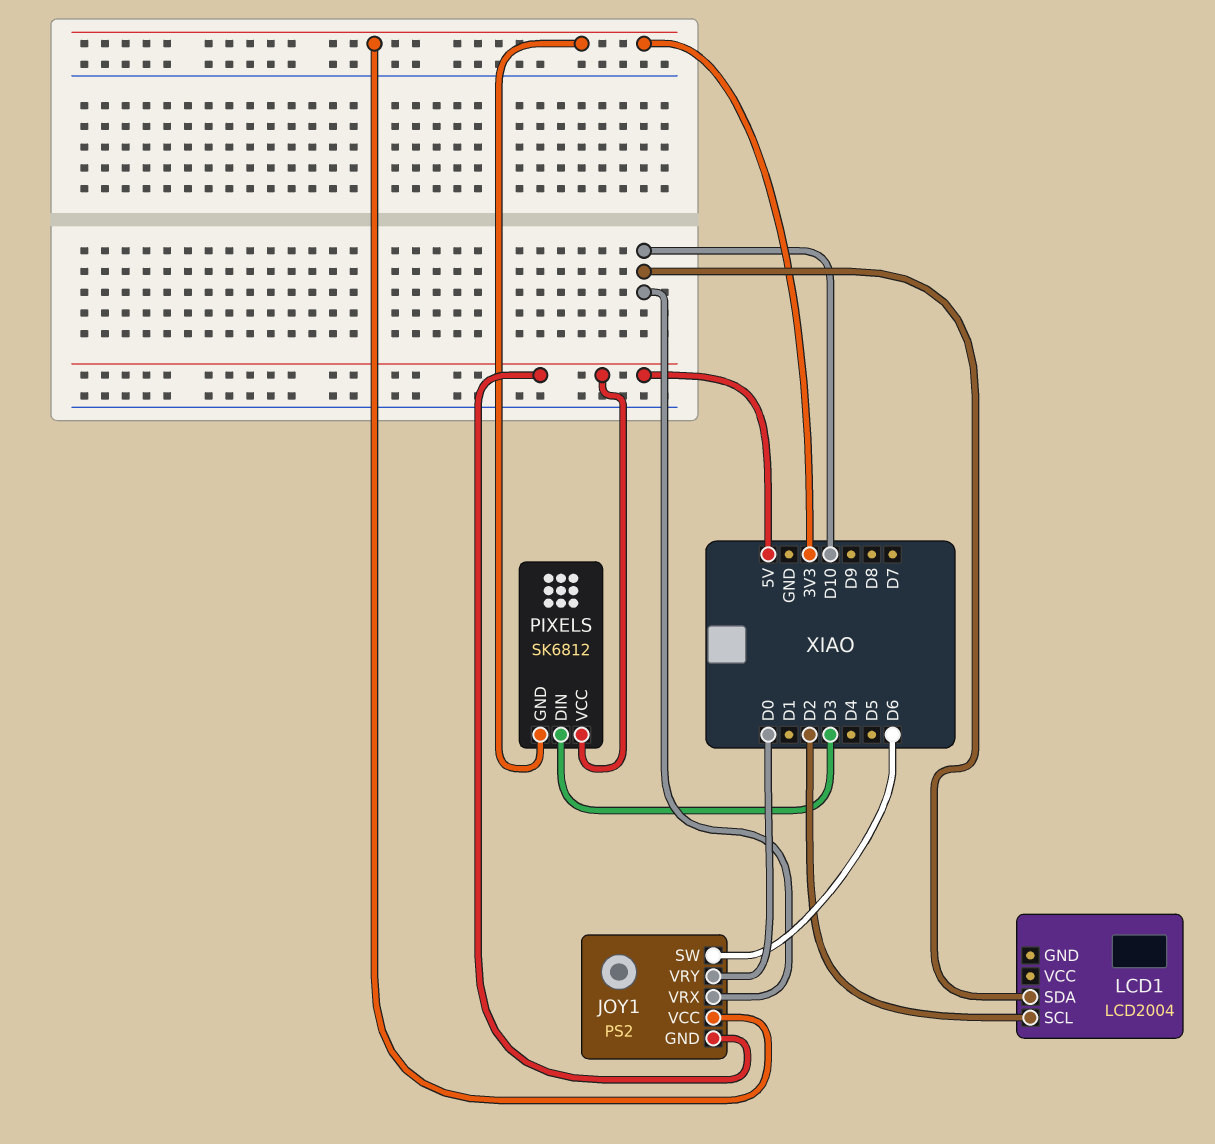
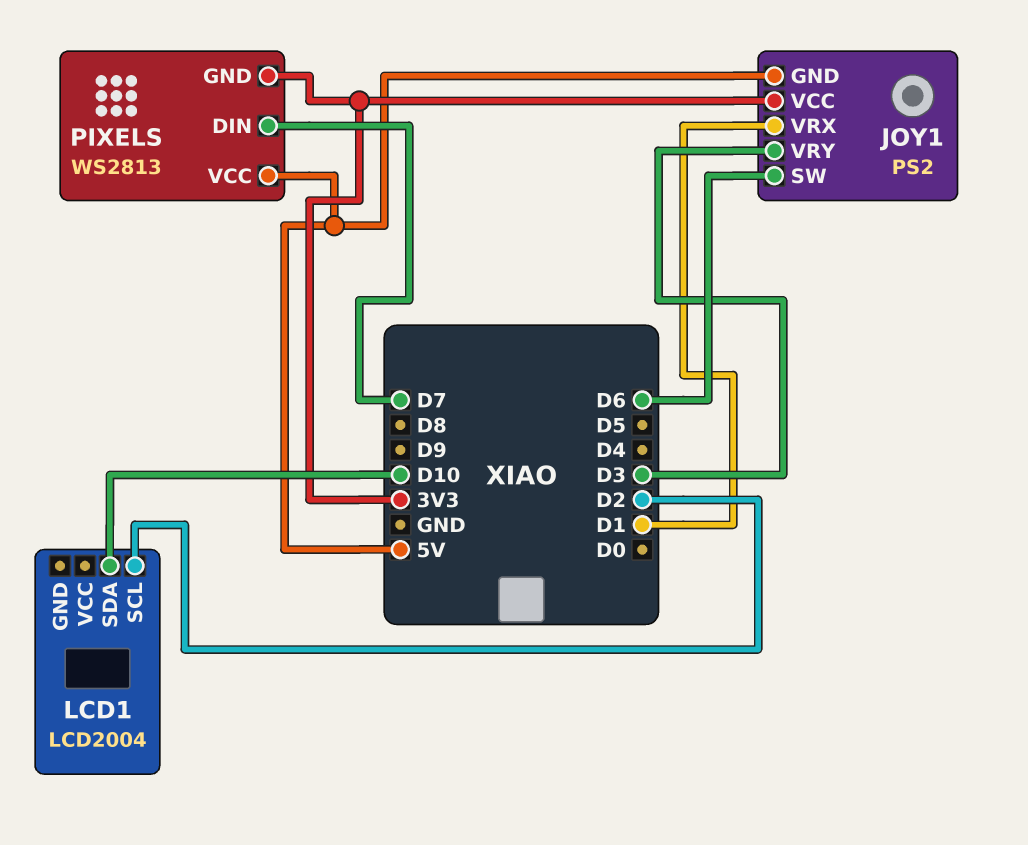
JOY1 pin VRX: D10 -> D1
JOY1 pin VRY: D0 -> D3
PIXELS: SK6812 -> WS2813
PIXELS pin DIN: D3 -> D7

